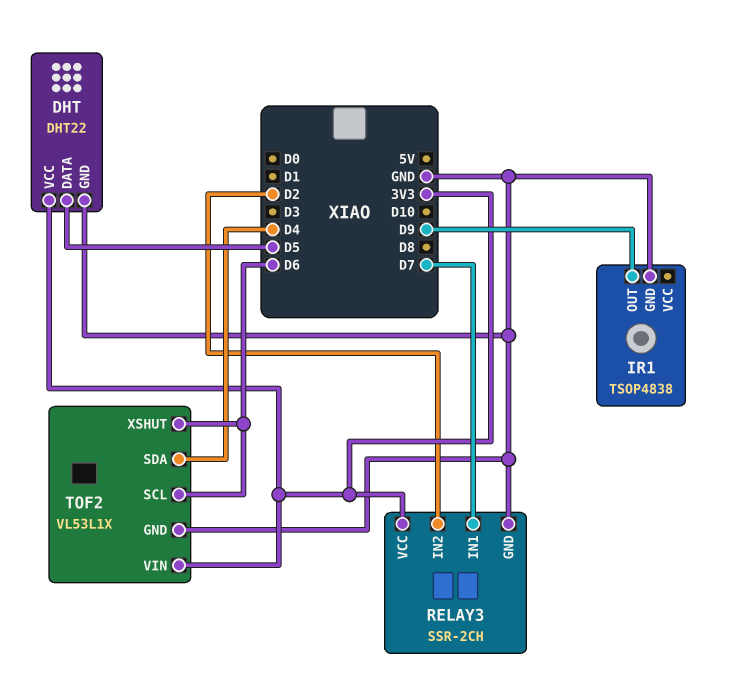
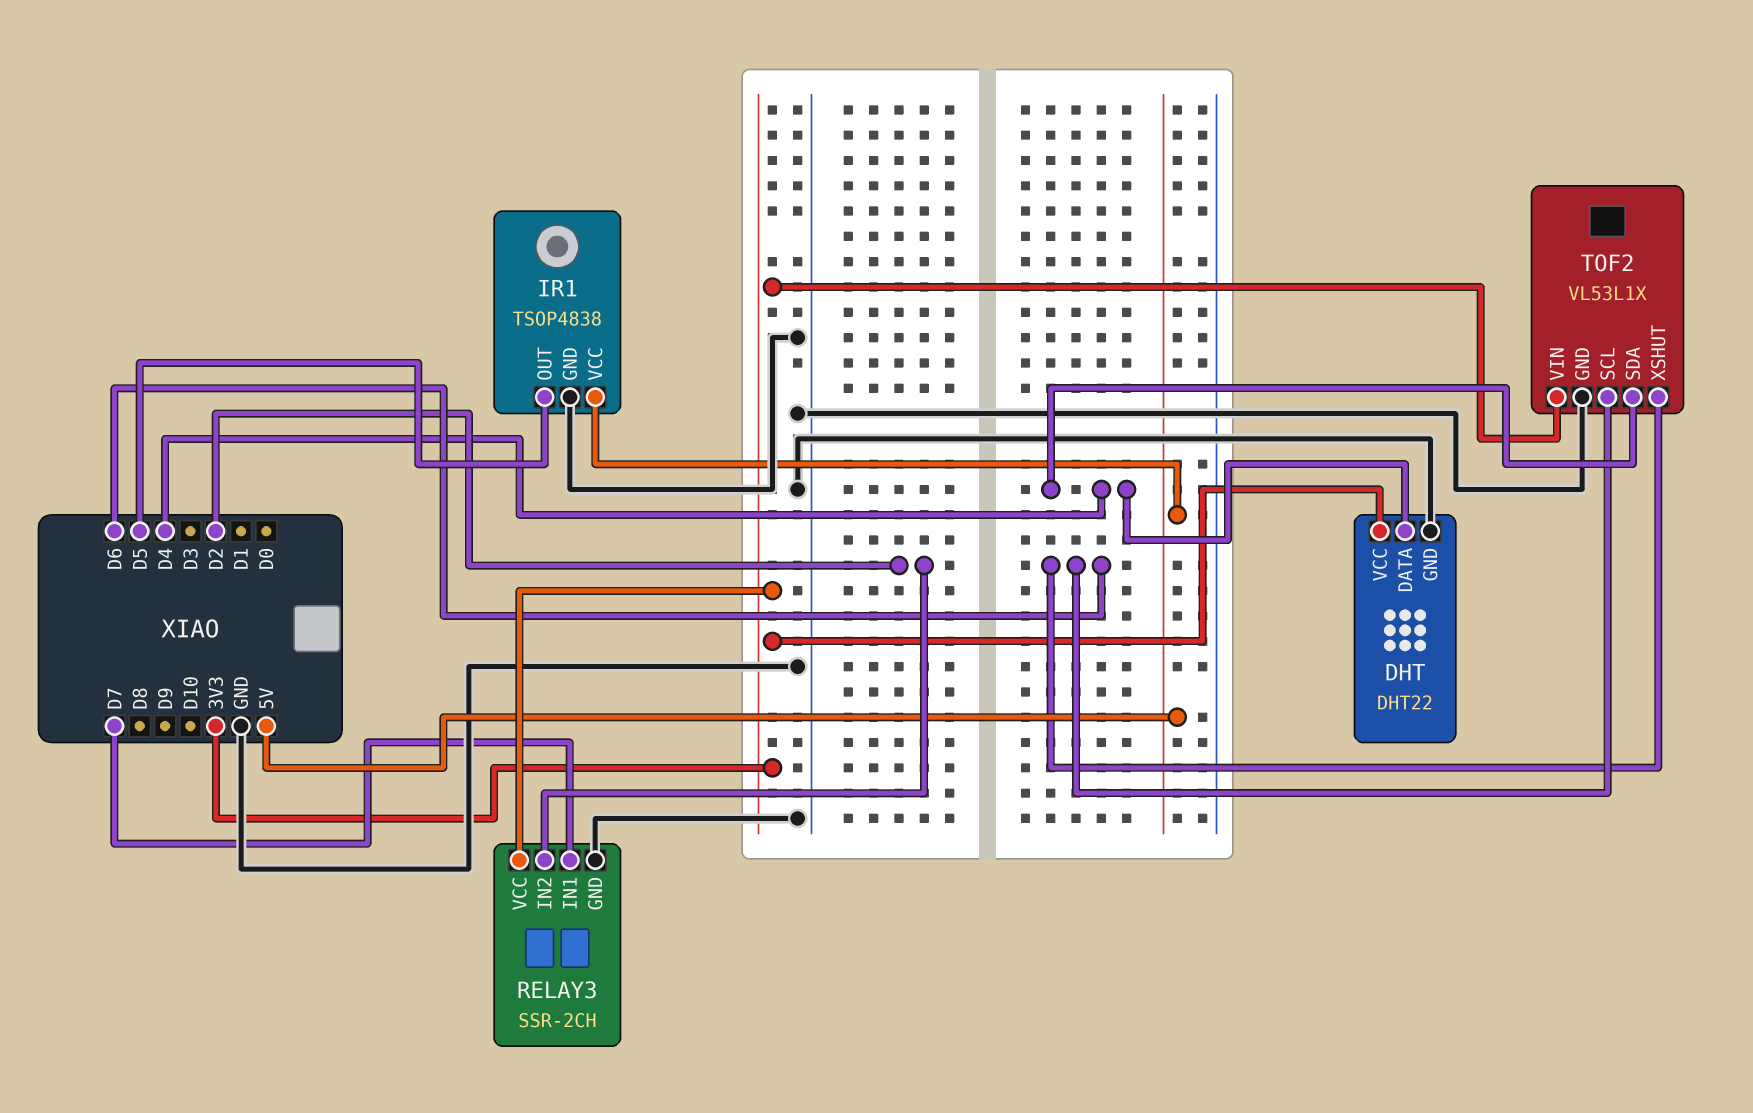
DHT pin DATA: D5 -> D4
IR1 pin OUT: D9 -> D5
IR1 pin VCC: none -> 5V

